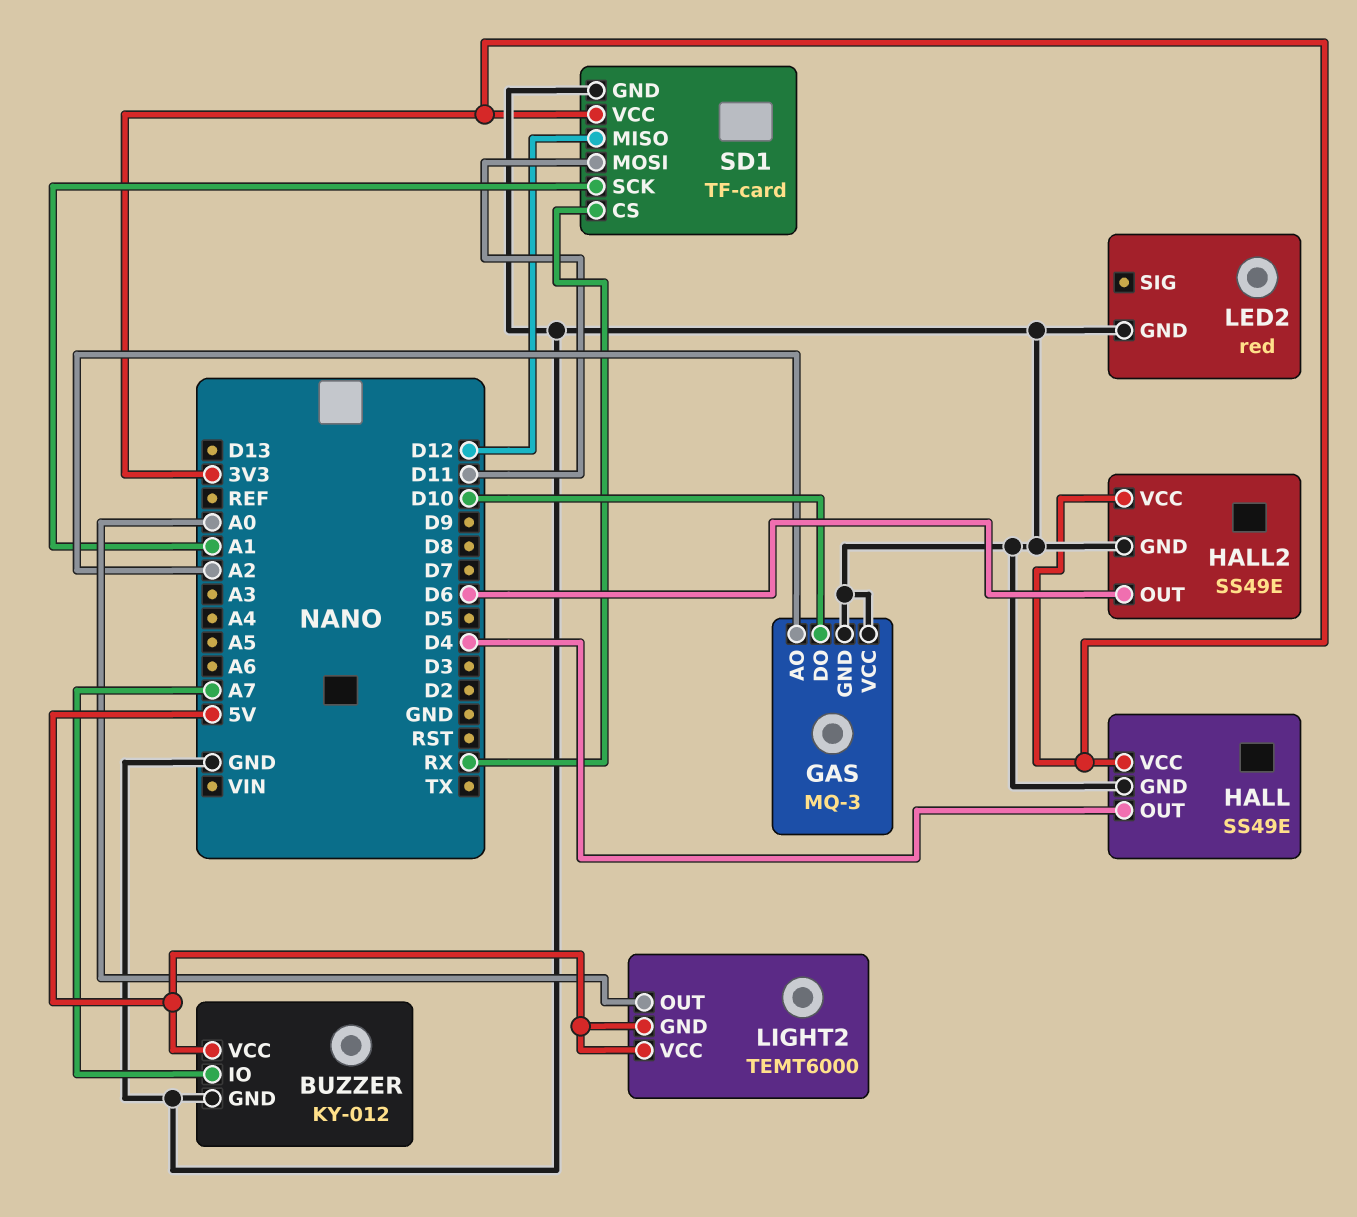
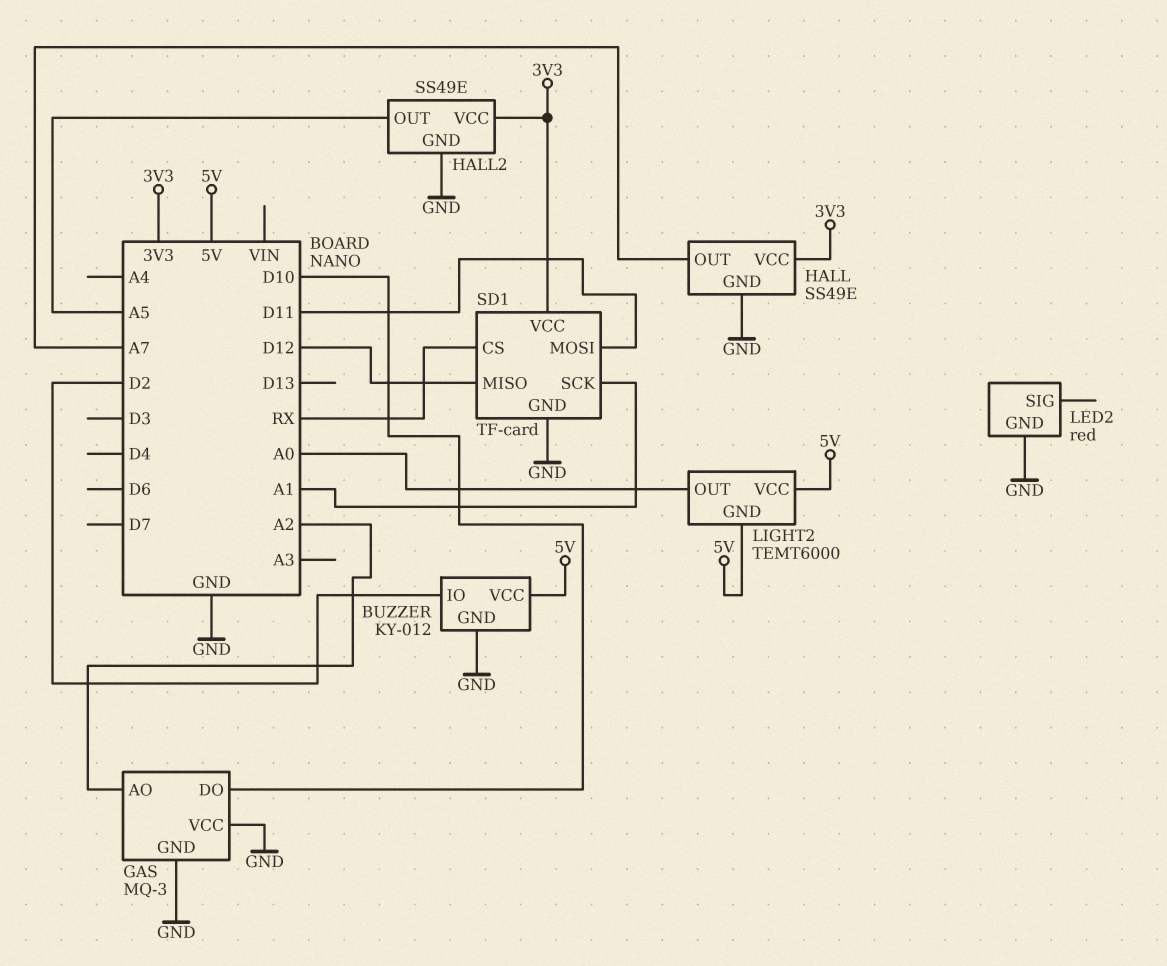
BUZZER pin IO: A7 -> D2
HALL pin OUT: D4 -> A7
HALL2 pin OUT: D6 -> A5

